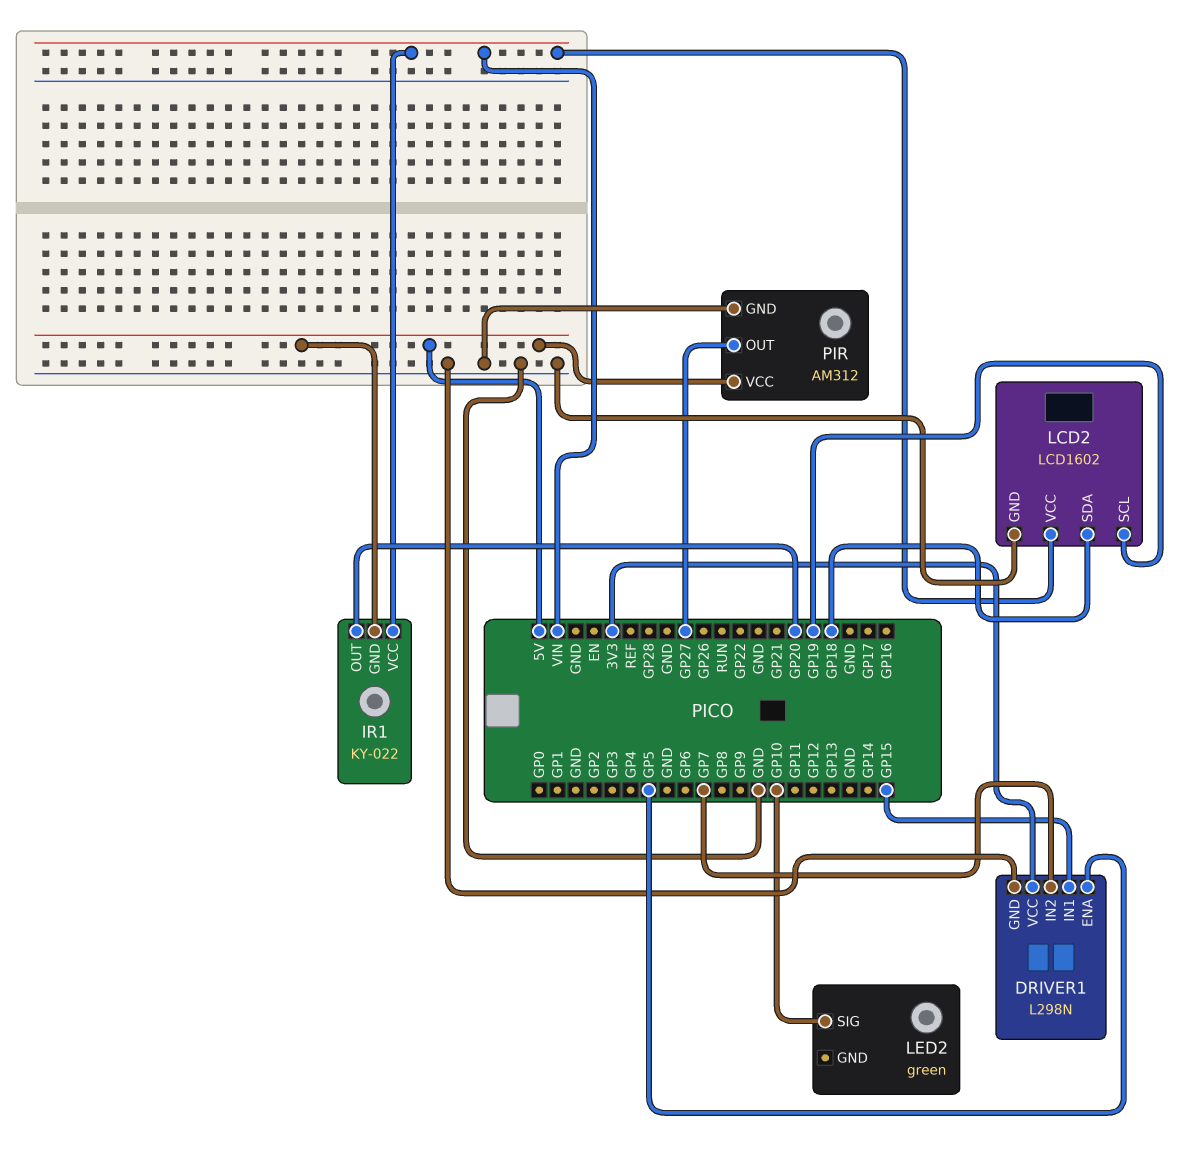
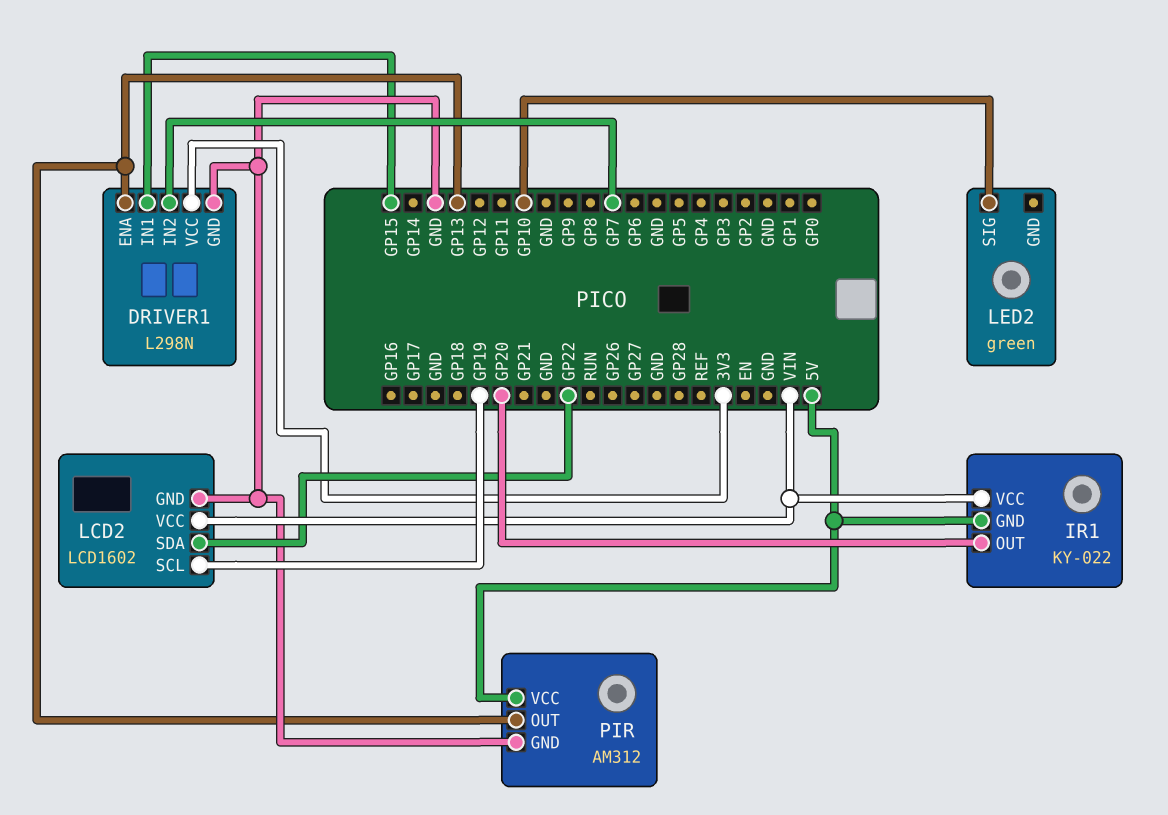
DRIVER1 pin ENA: GP5 -> GP13
LCD2 pin SDA: GP18 -> GP22
PIR pin OUT: GP27 -> GP13

